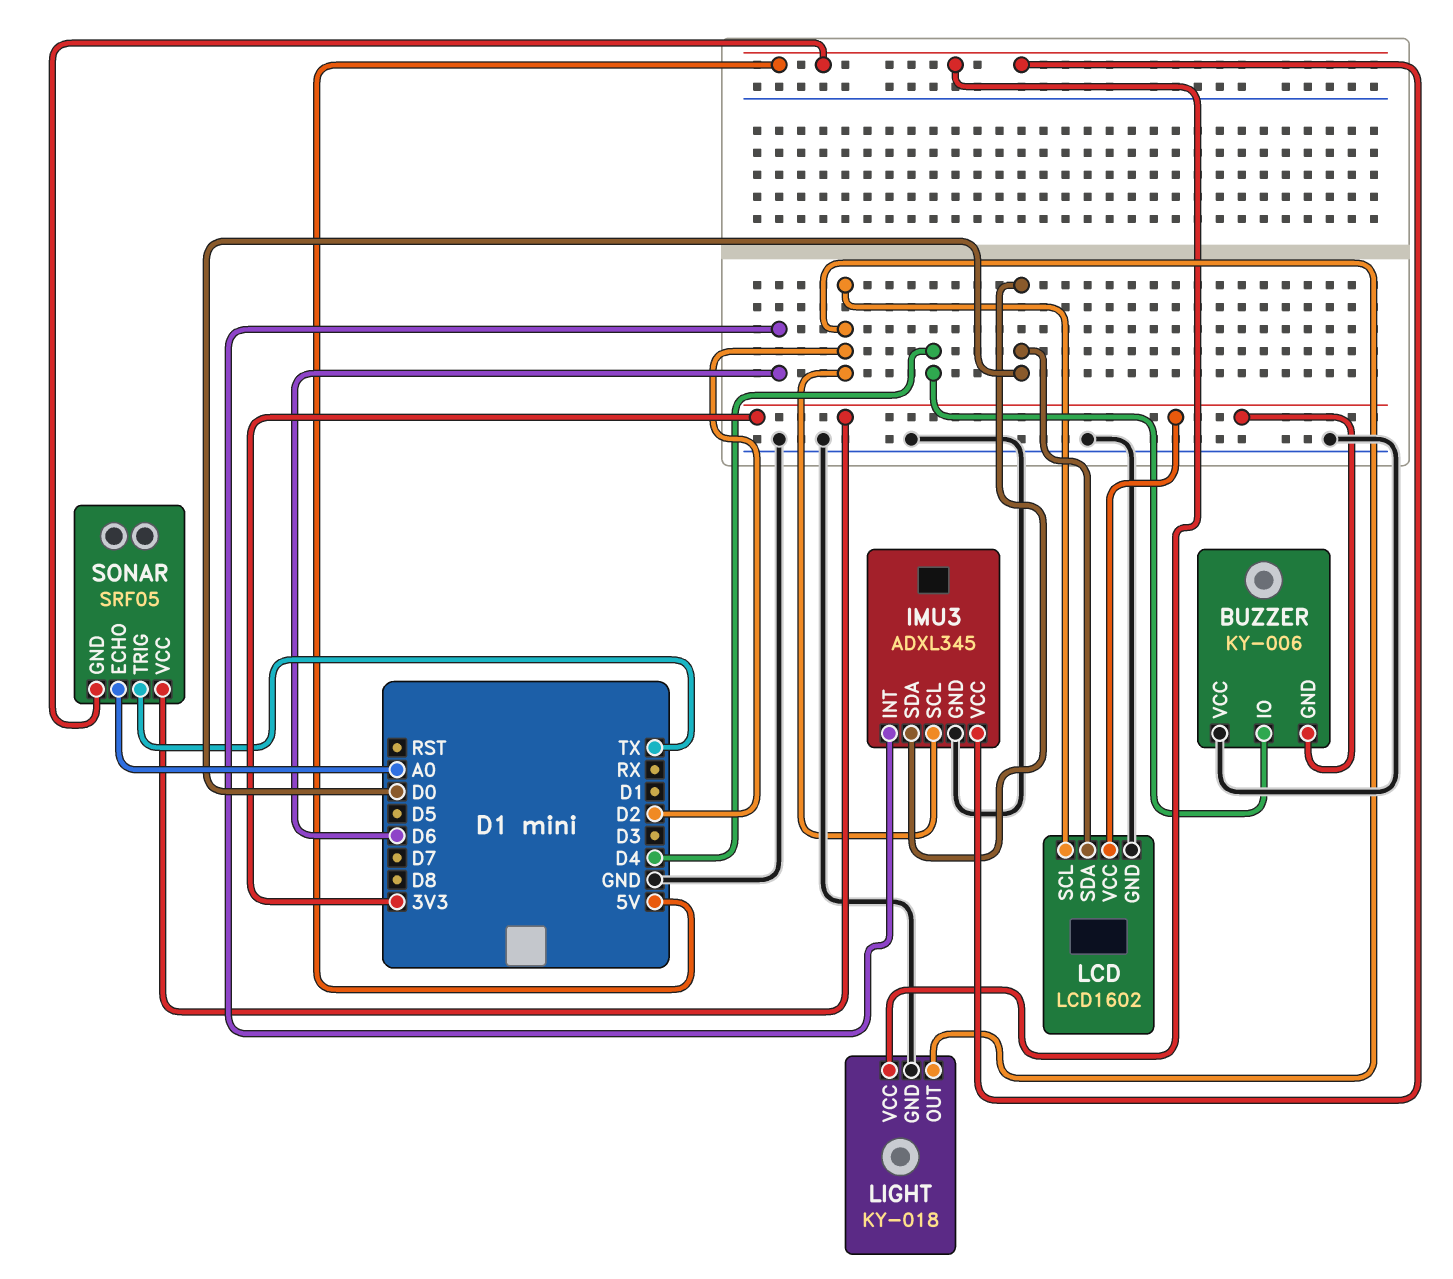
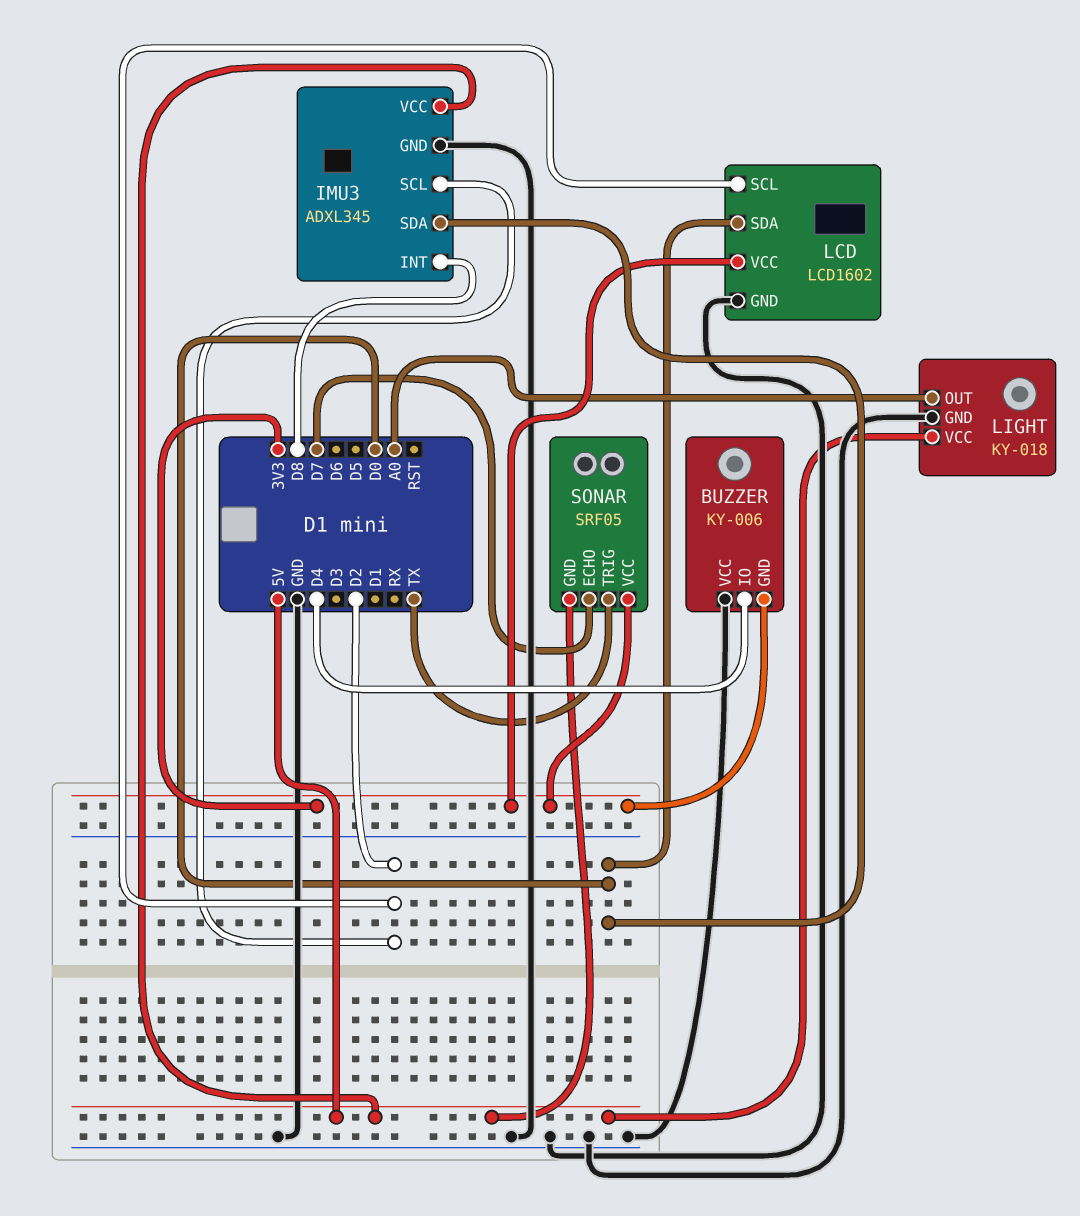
IMU3 pin INT: D6 -> D8
LIGHT pin OUT: D2 -> A0
SONAR pin ECHO: A0 -> D7

